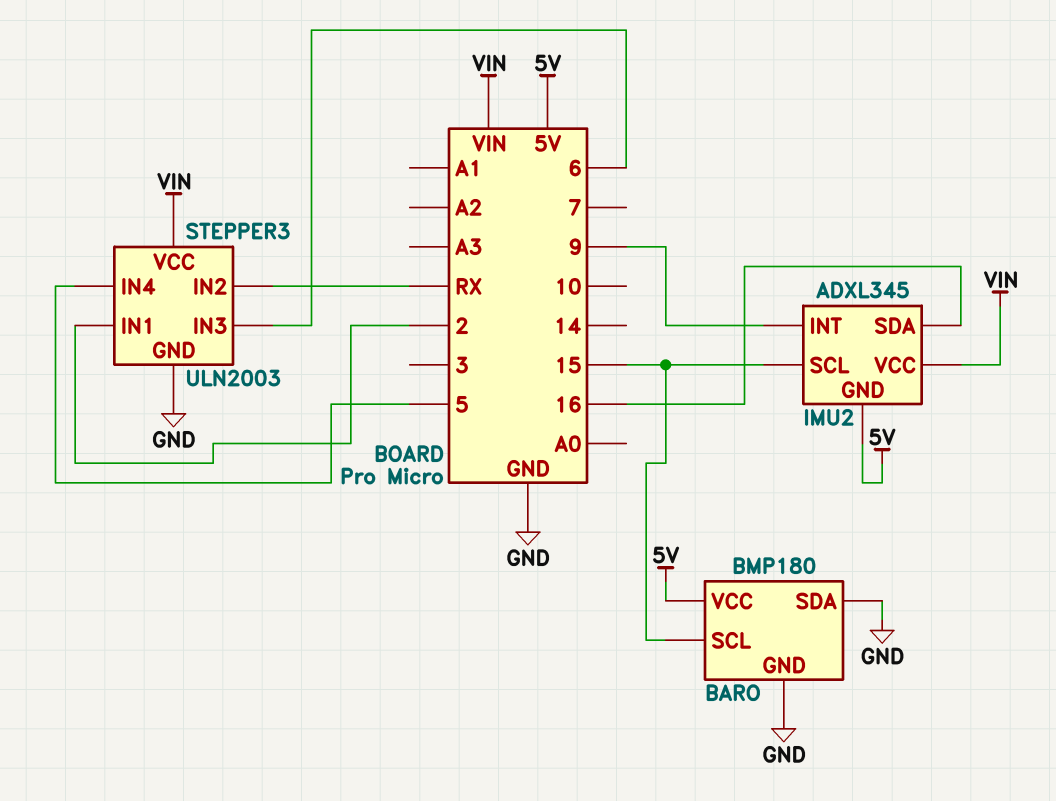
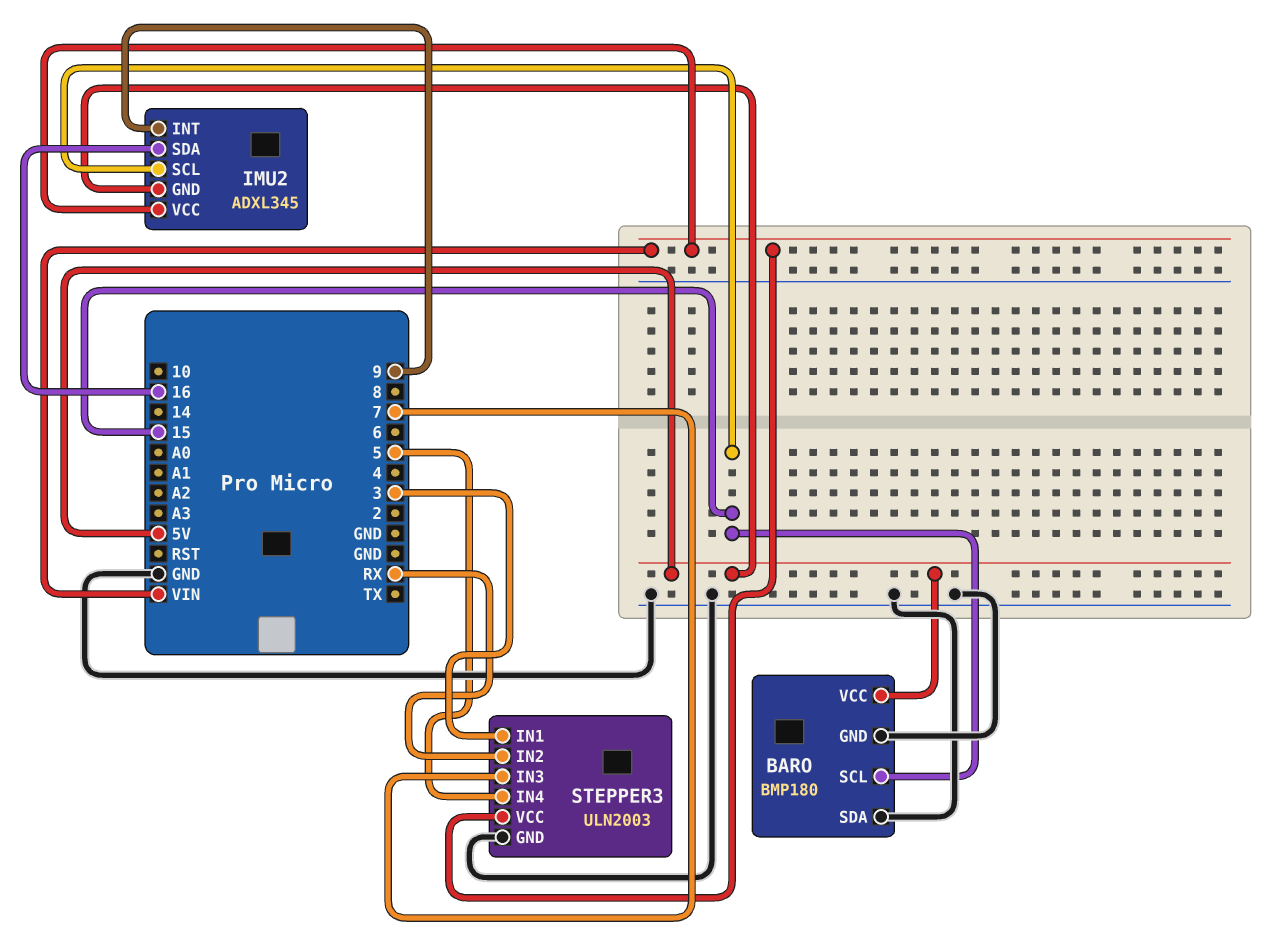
STEPPER3 pin IN1: 2 -> 3
STEPPER3 pin IN3: 6 -> 7

